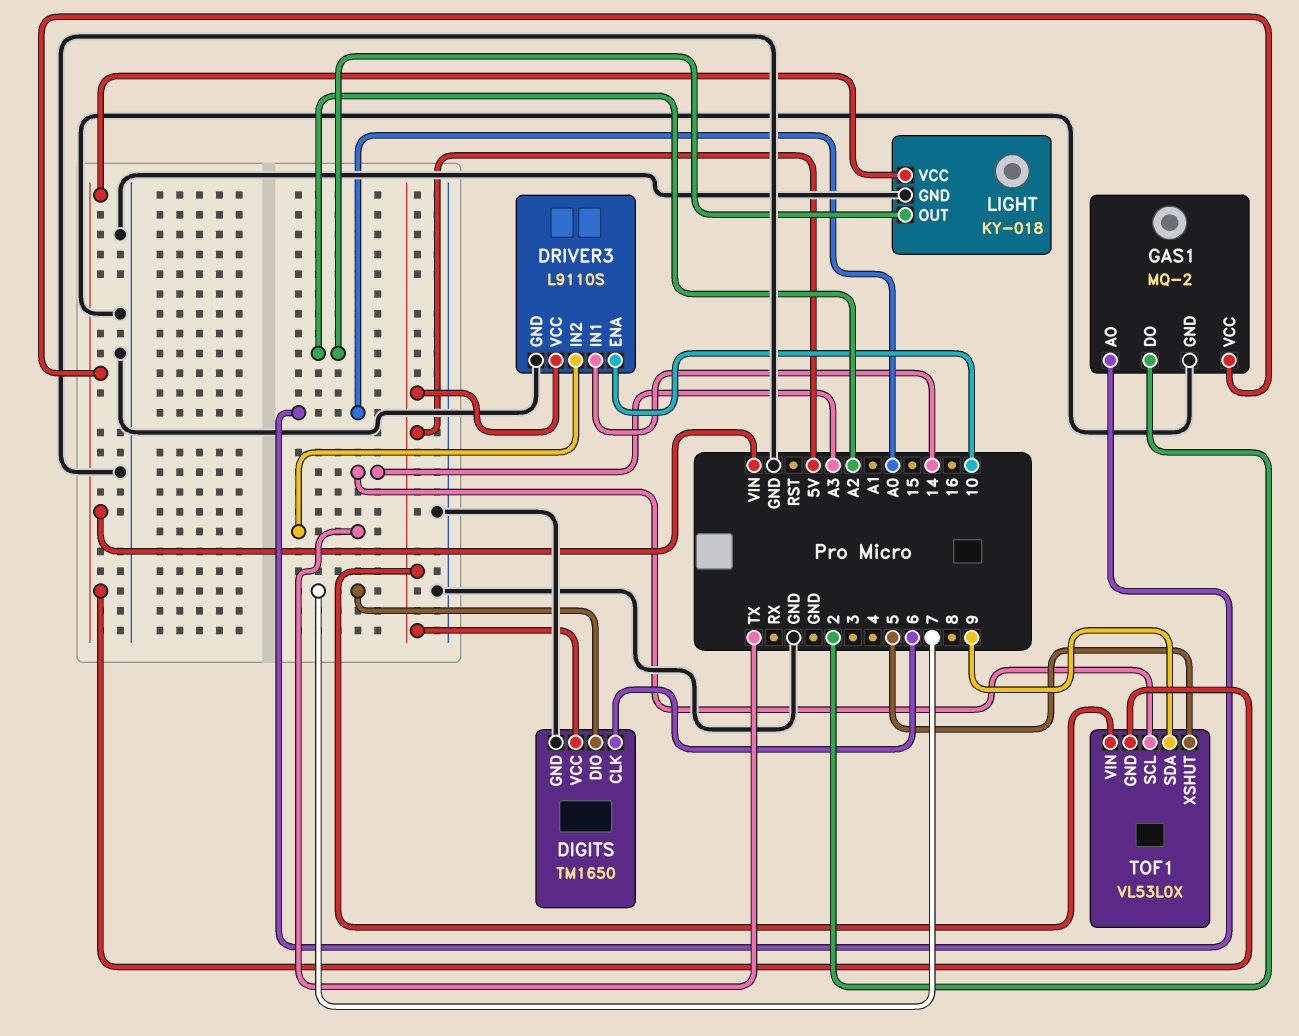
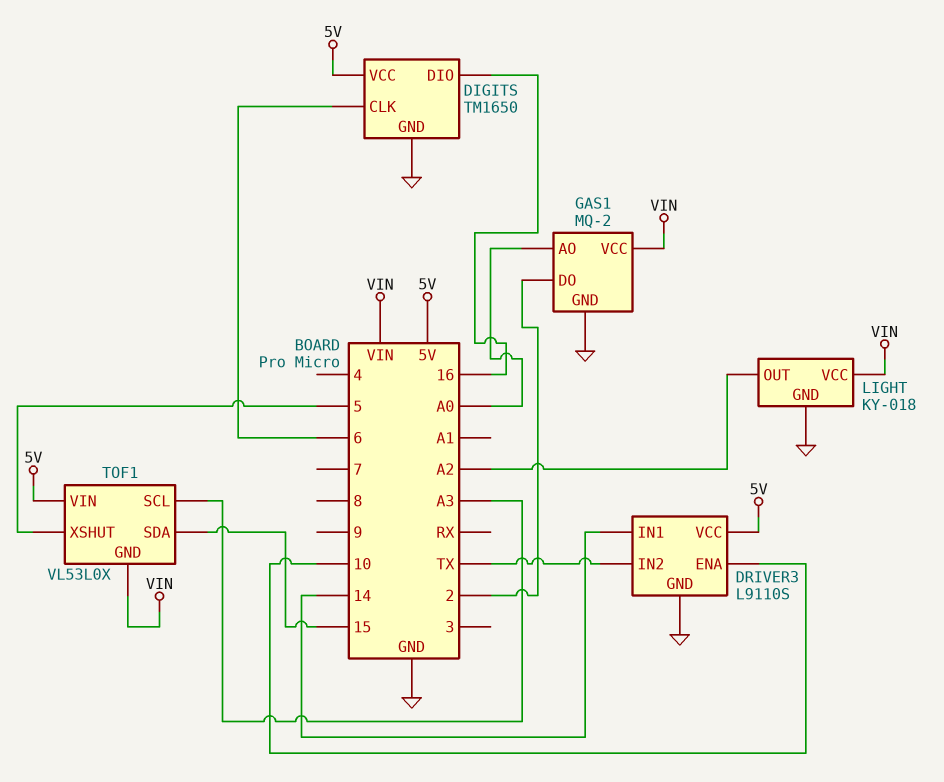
DIGITS pin DIO: 7 -> 16
TOF1 pin SDA: 9 -> 15

